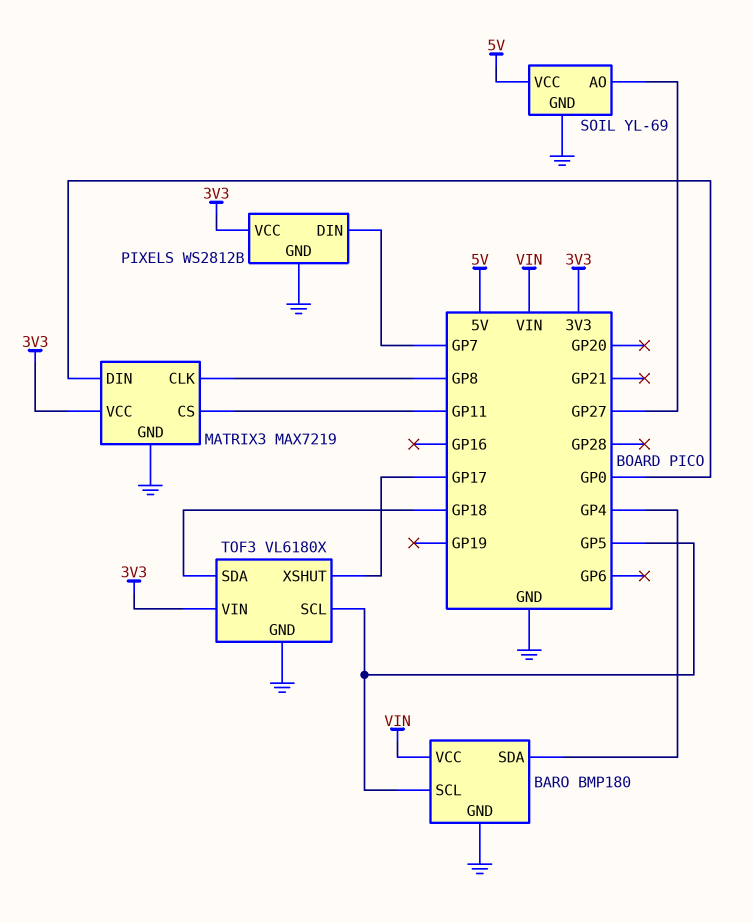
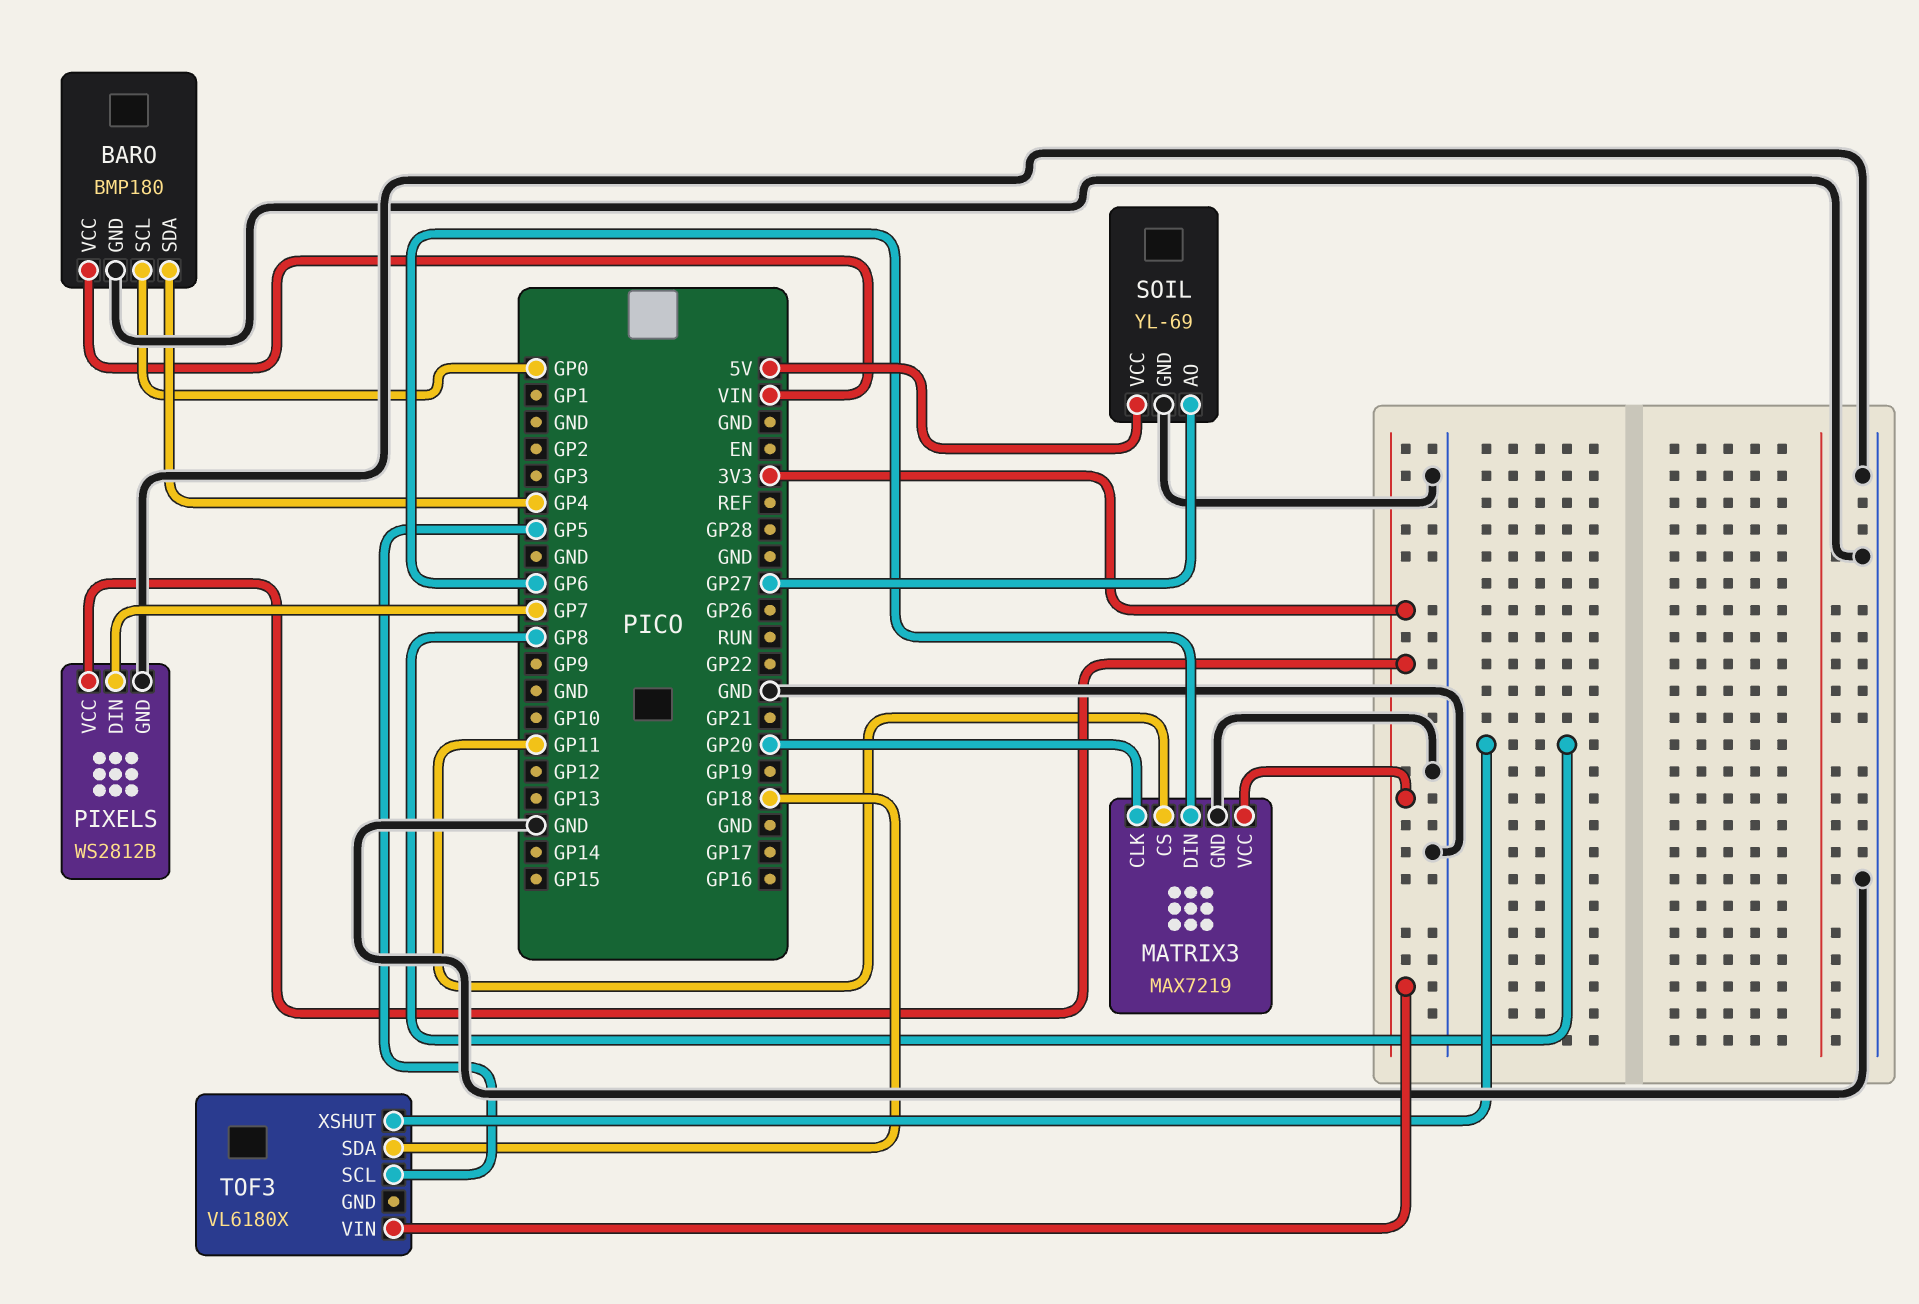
BARO pin SCL: GP5 -> GP0
MATRIX3 pin CLK: GP8 -> GP20
MATRIX3 pin DIN: GP0 -> GP6
TOF3 pin GND: GND -> none
TOF3 pin XSHUT: GP17 -> GP8

